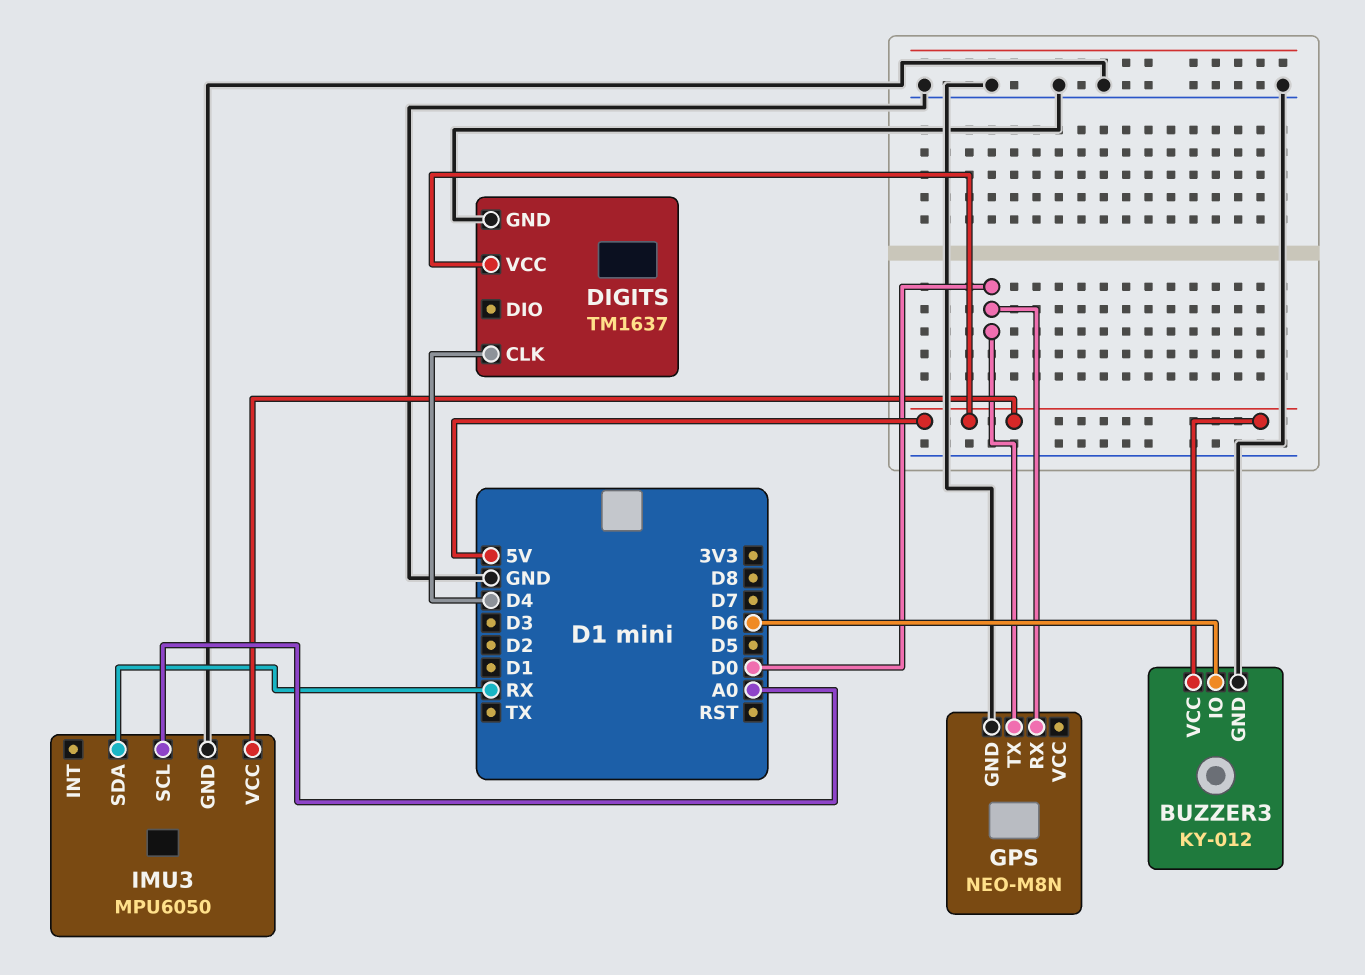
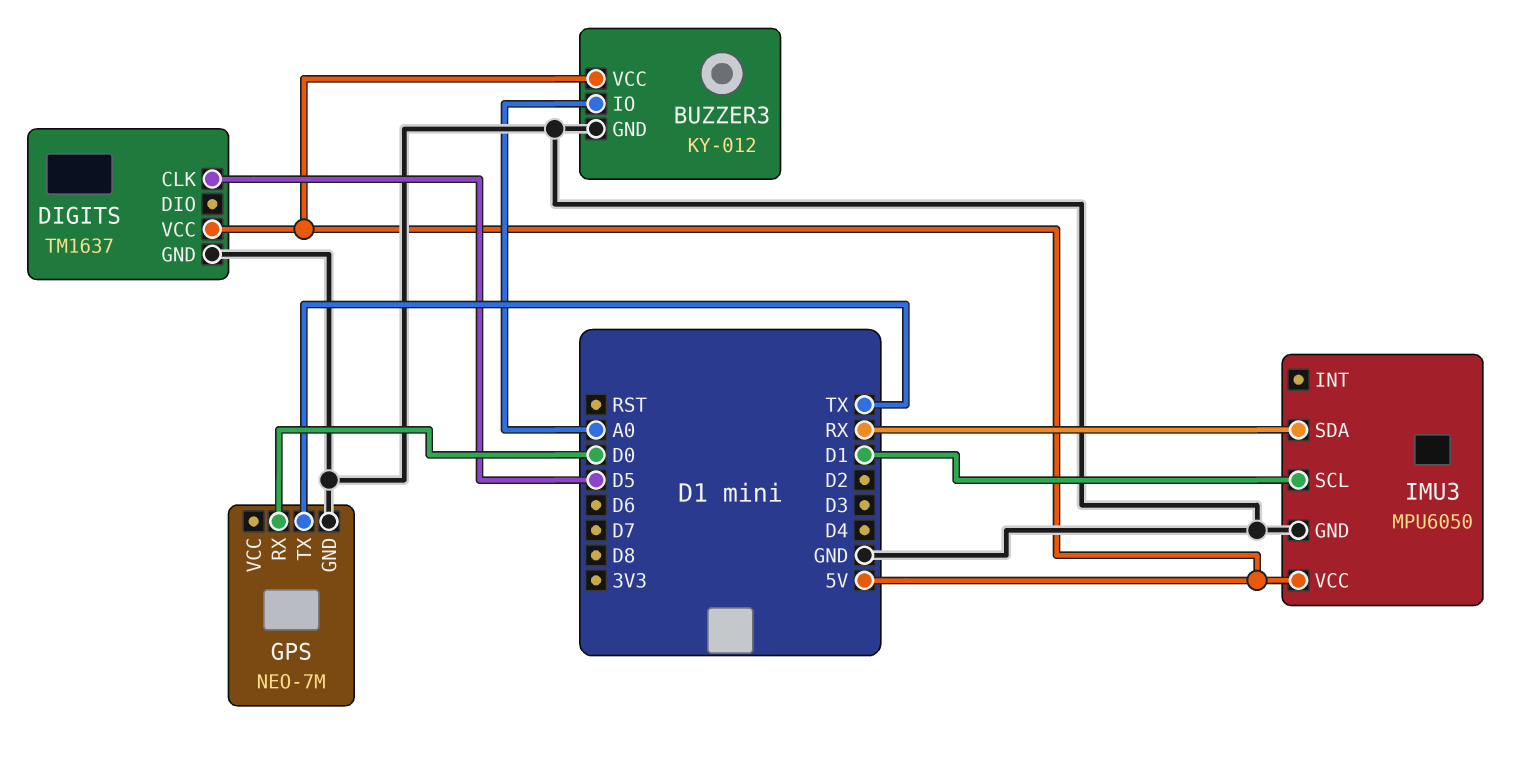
BUZZER3 pin IO: D6 -> A0
DIGITS pin CLK: D4 -> D5
GPS: NEO-M8N -> NEO-7M
GPS pin TX: D0 -> TX
IMU3 pin SCL: A0 -> D1

